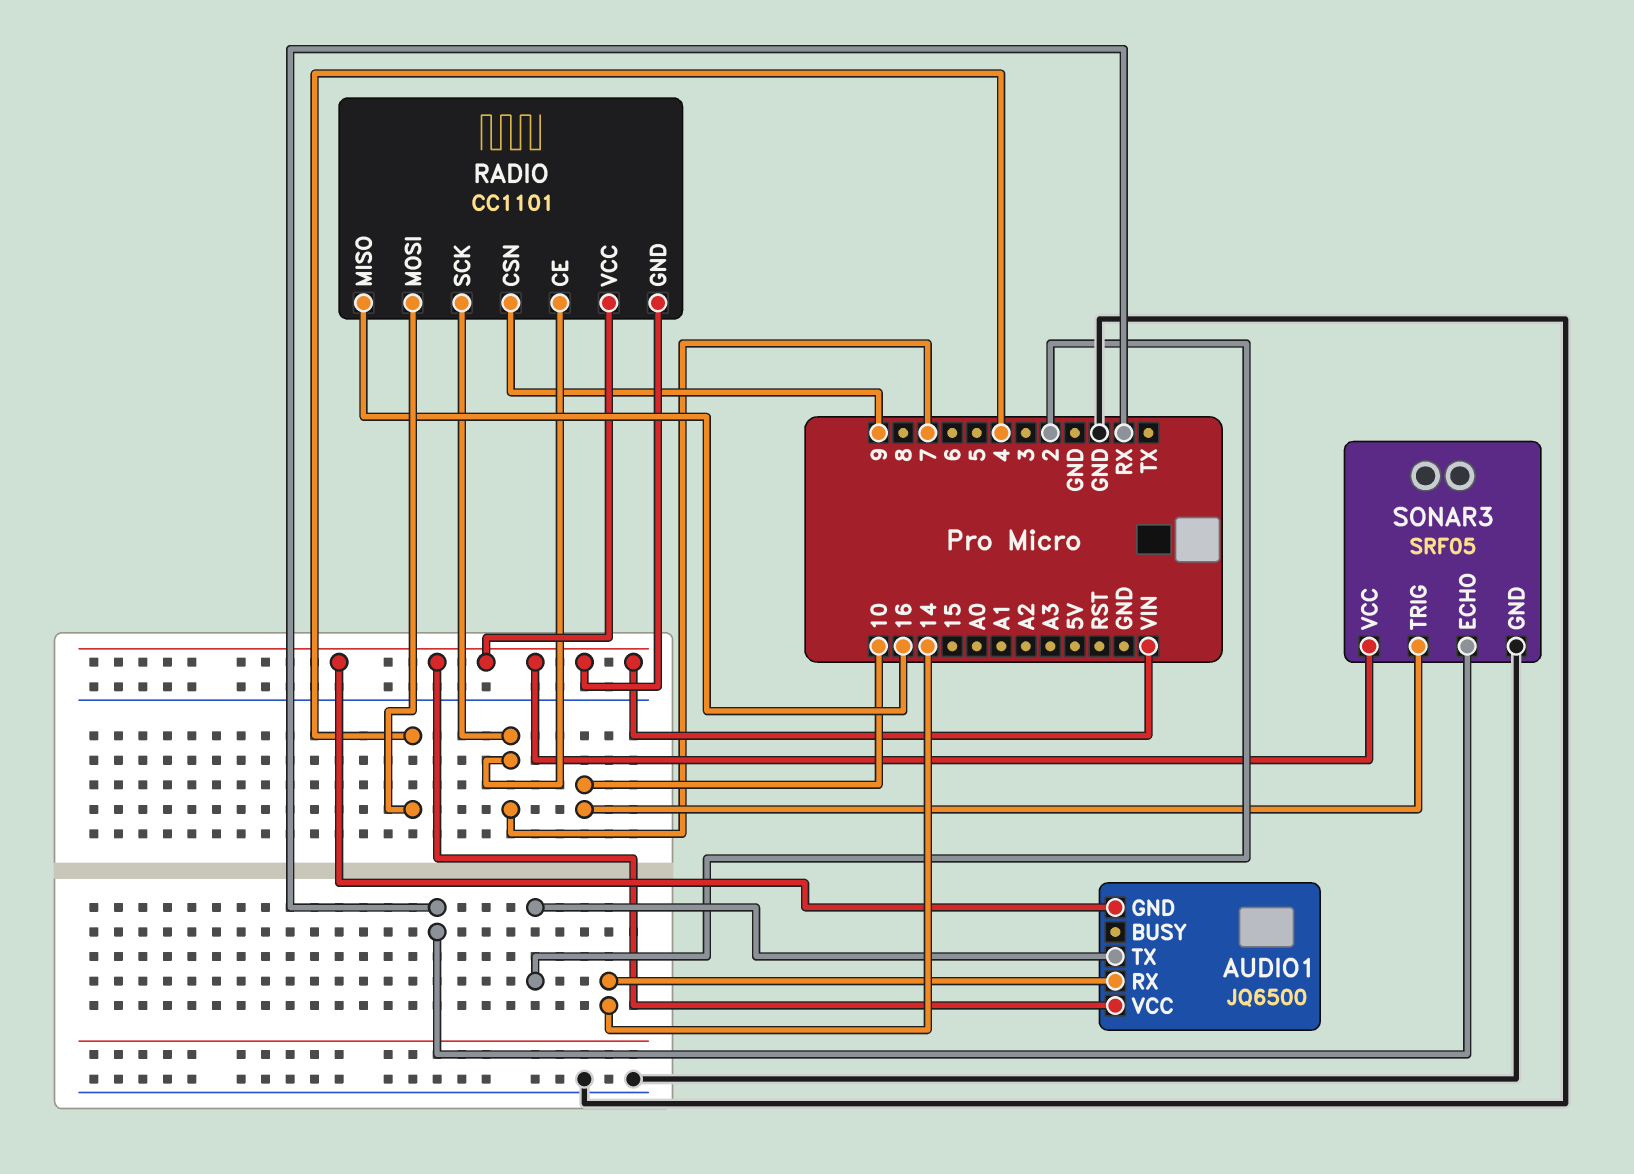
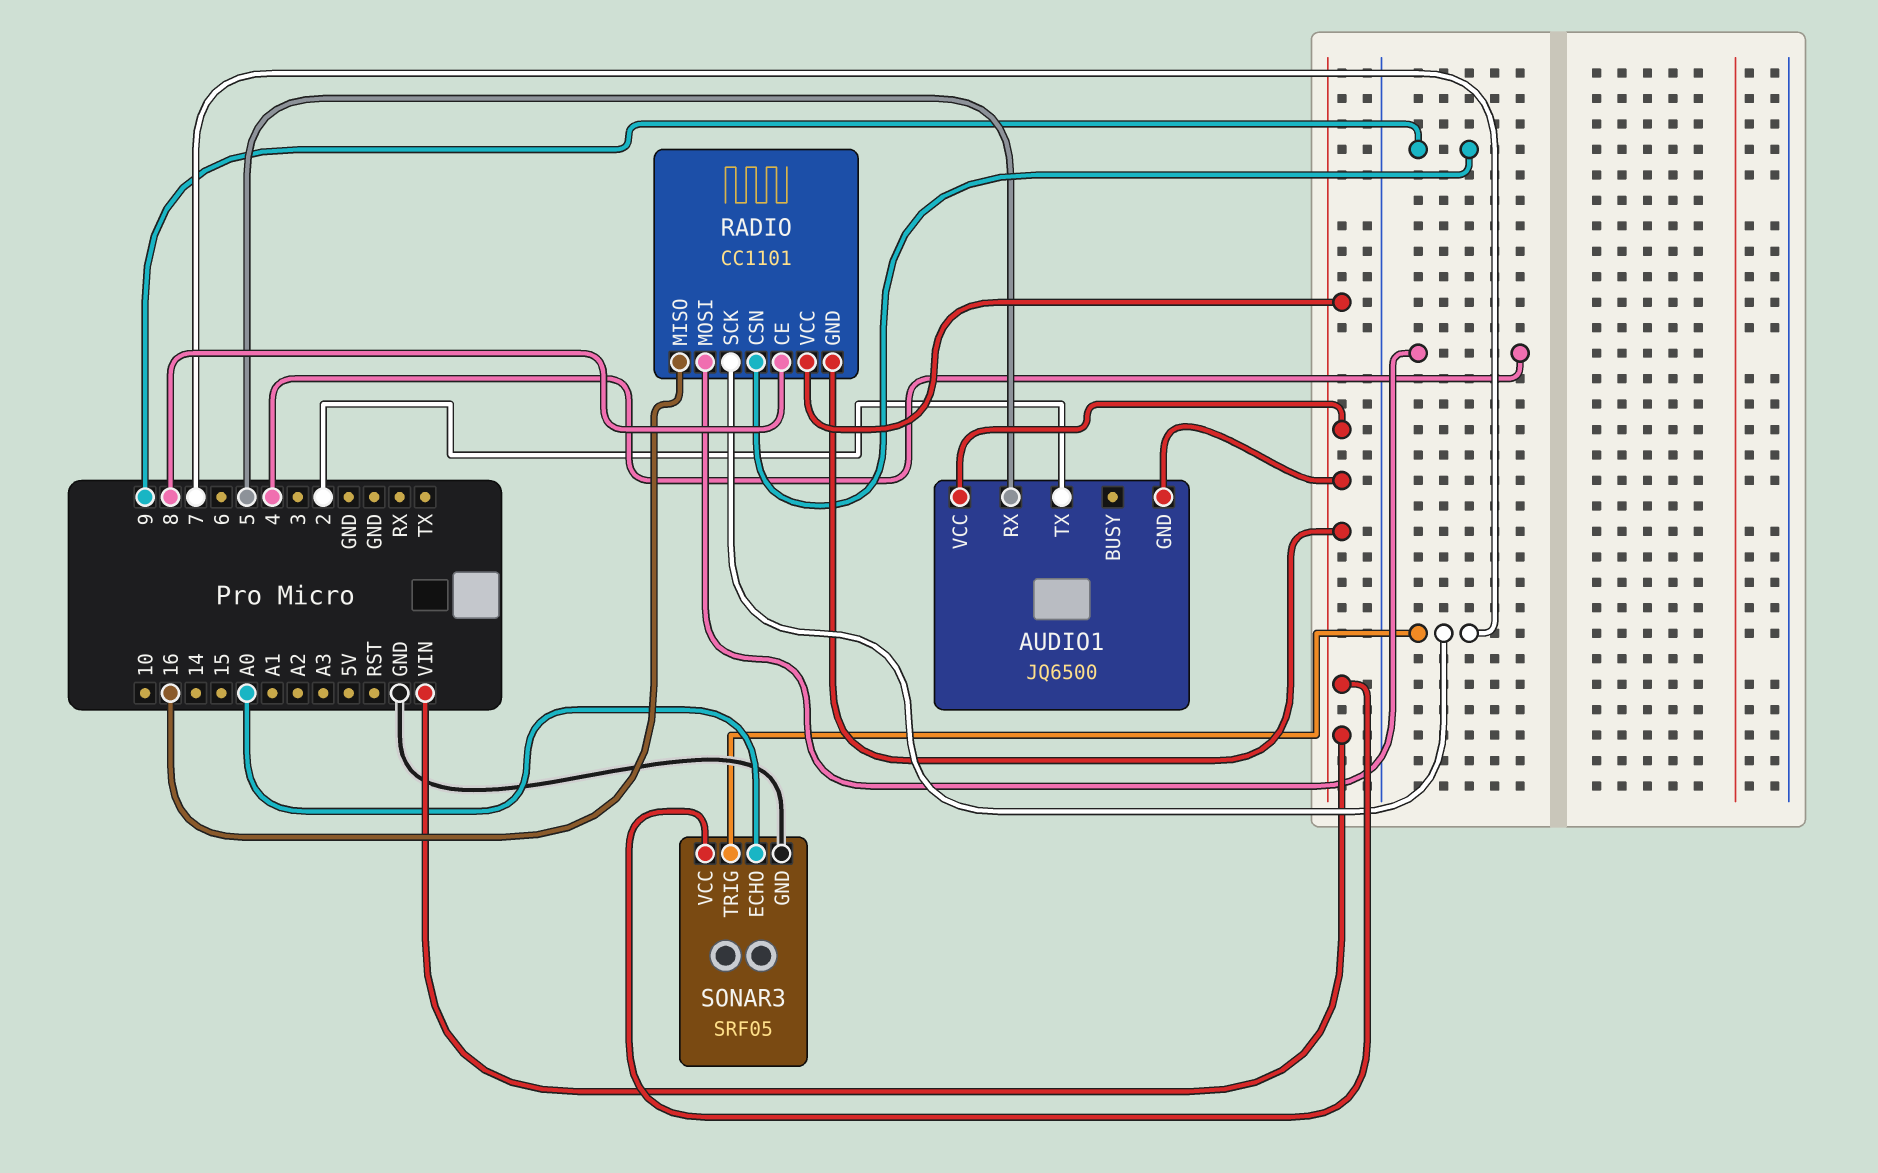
AUDIO1 pin RX: 14 -> 5
RADIO pin CE: 7 -> 8
SONAR3 pin ECHO: RX -> A0
SONAR3 pin TRIG: 10 -> 7

